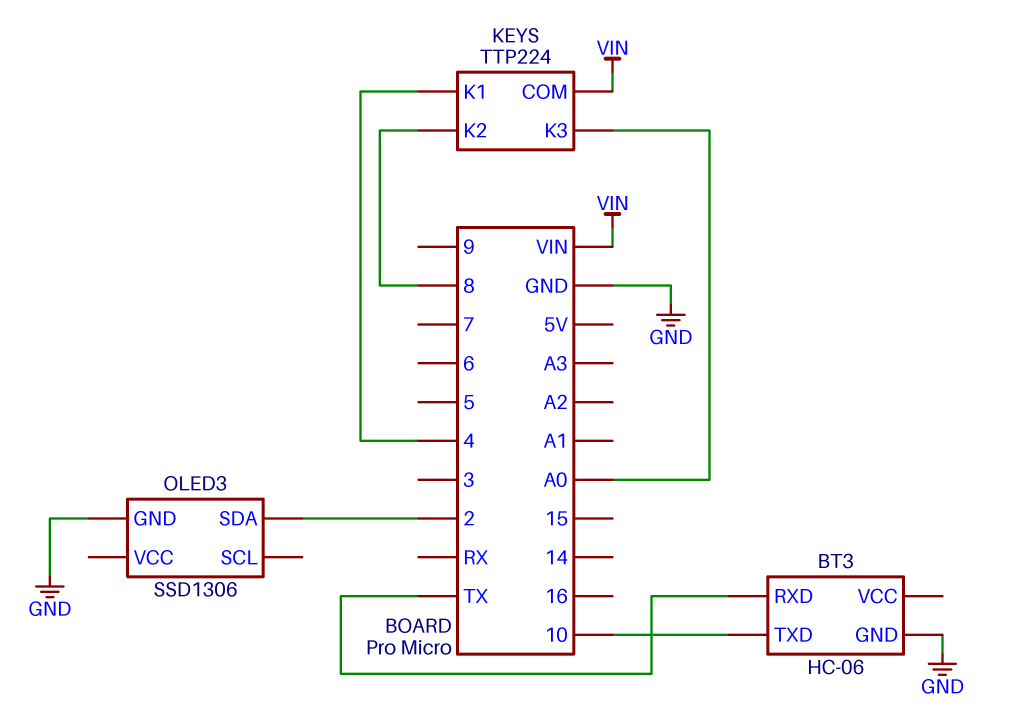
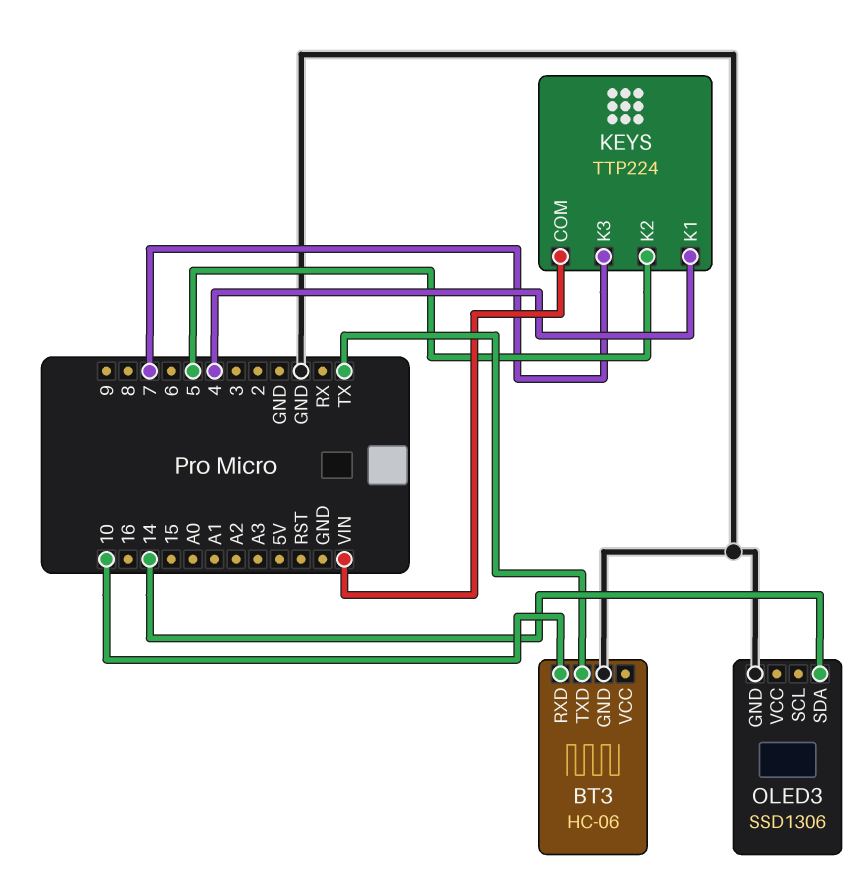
BT3 pin RXD: TX -> 10
BT3 pin TXD: 10 -> TX
KEYS pin K2: 8 -> 5
KEYS pin K3: A0 -> 7
OLED3 pin SDA: 2 -> 14

